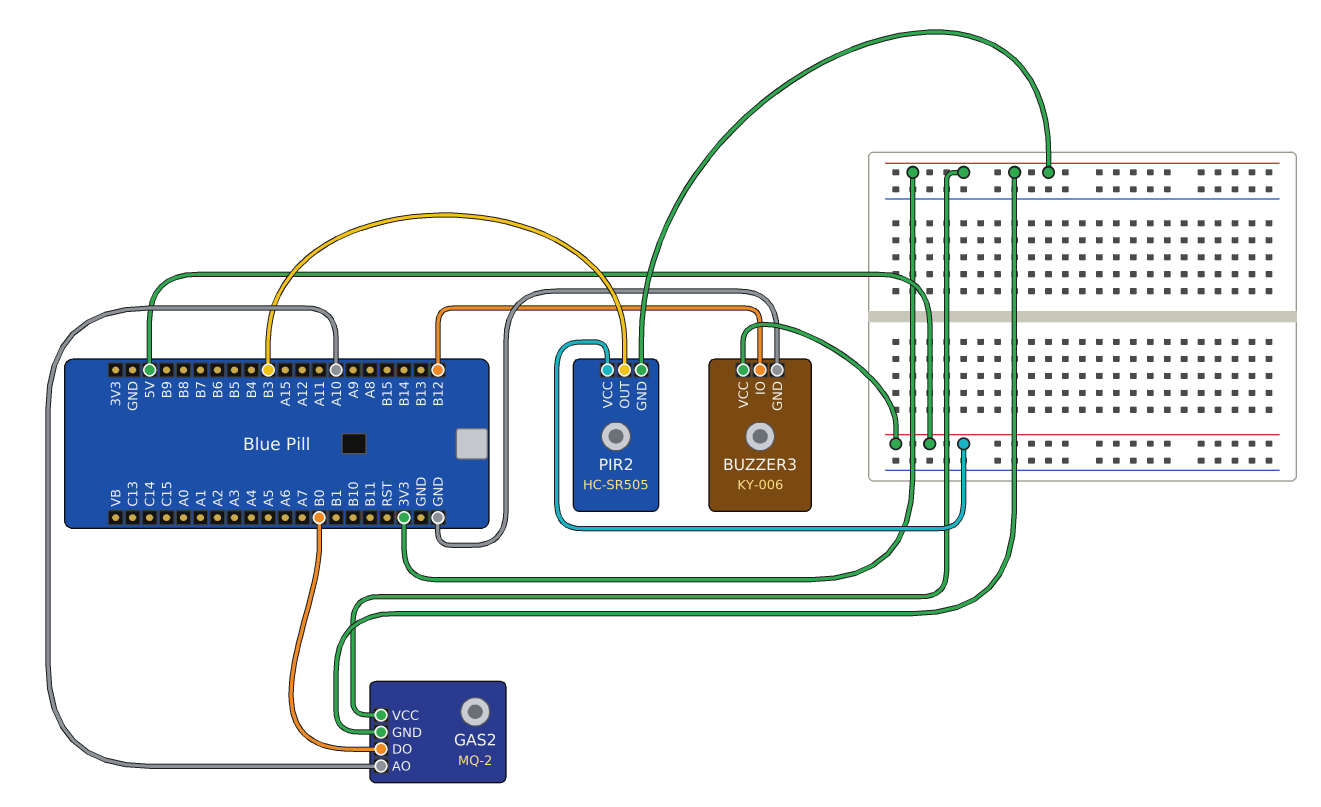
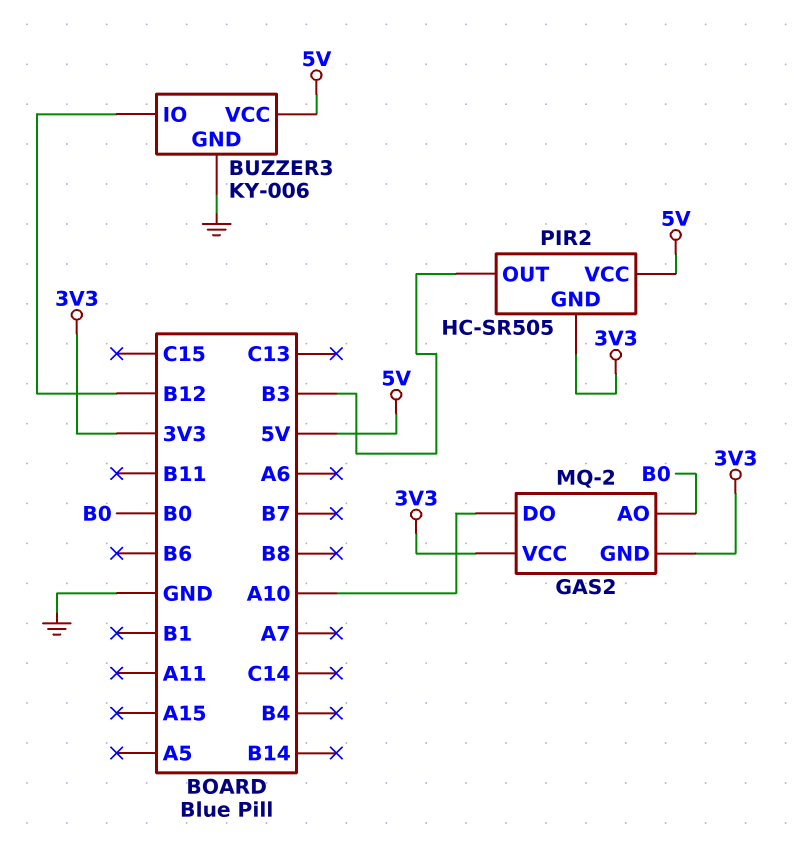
GAS2 pin AO: A10 -> B0
GAS2 pin DO: B0 -> A10

